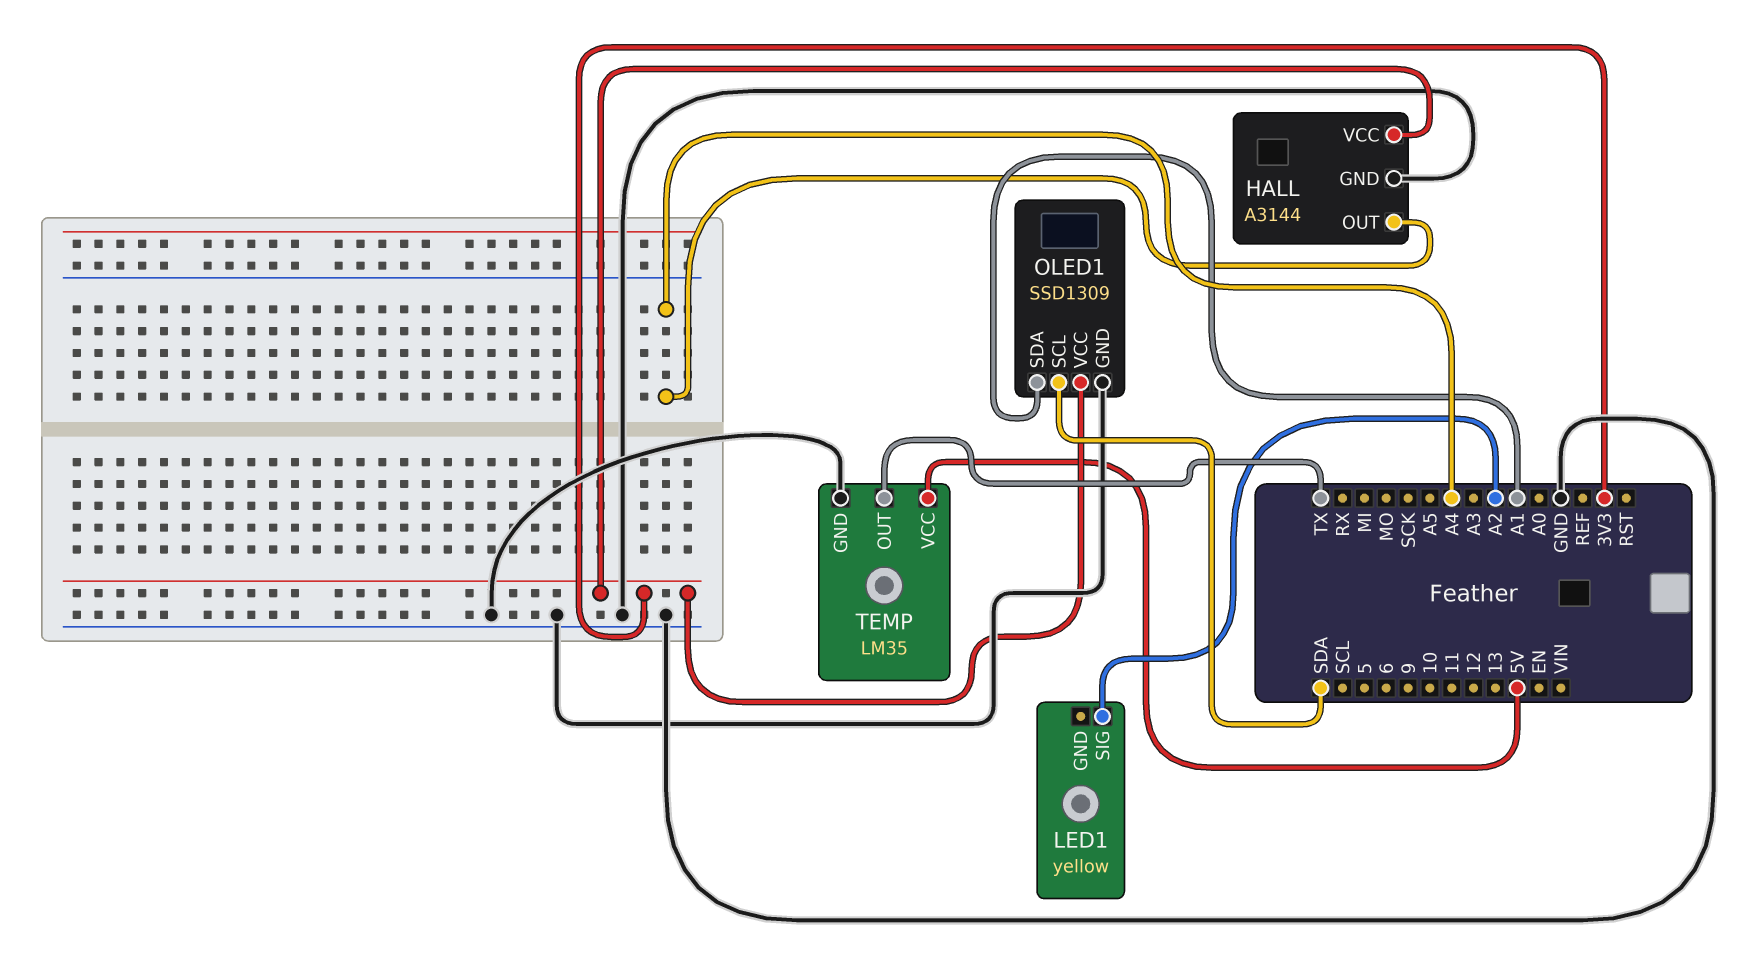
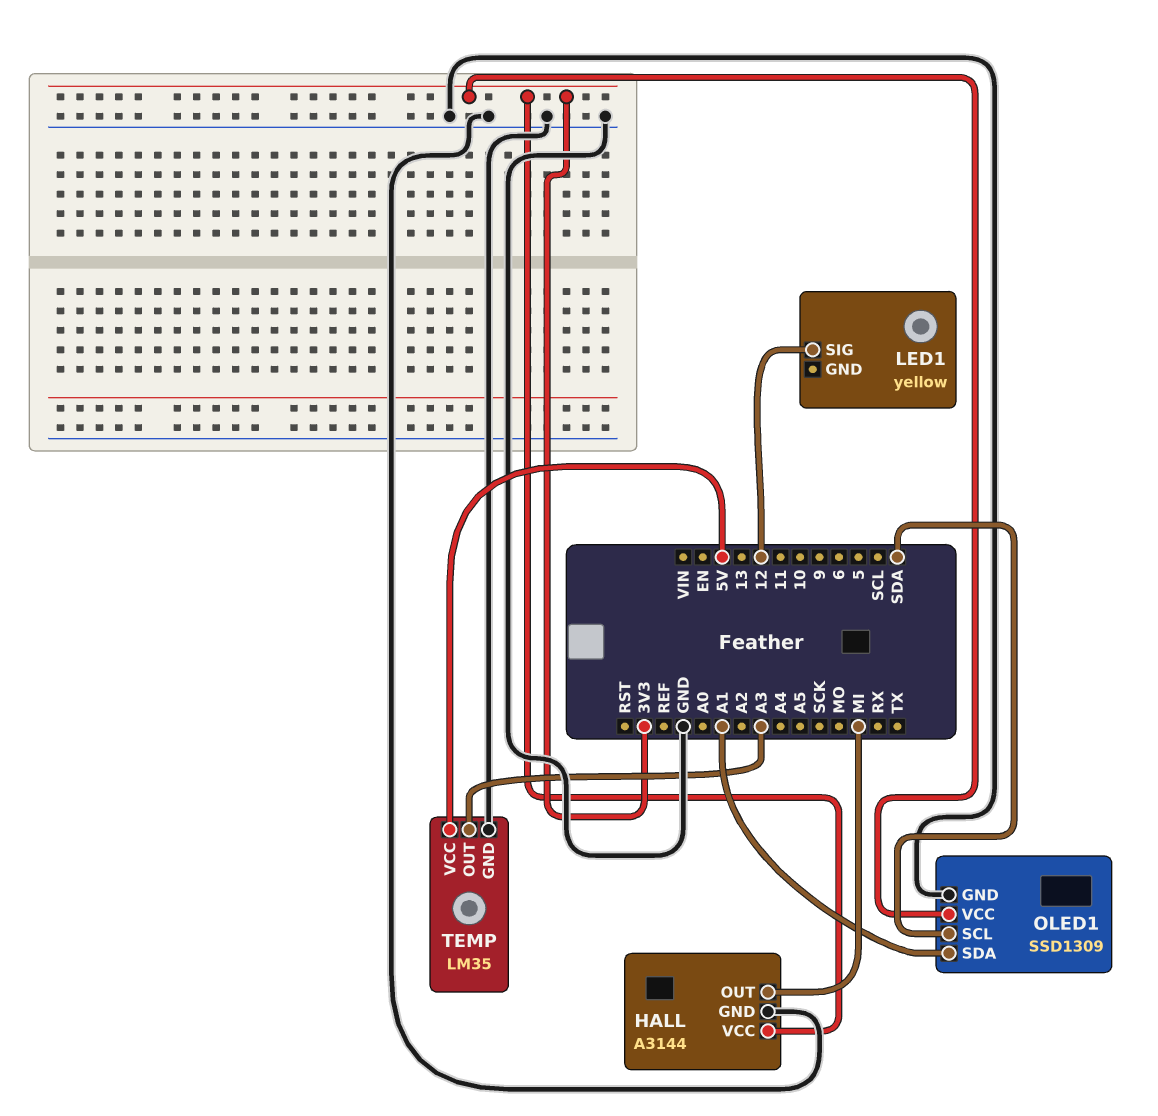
HALL pin OUT: A4 -> MI
LED1 pin SIG: A2 -> 12
TEMP pin OUT: TX -> A3

